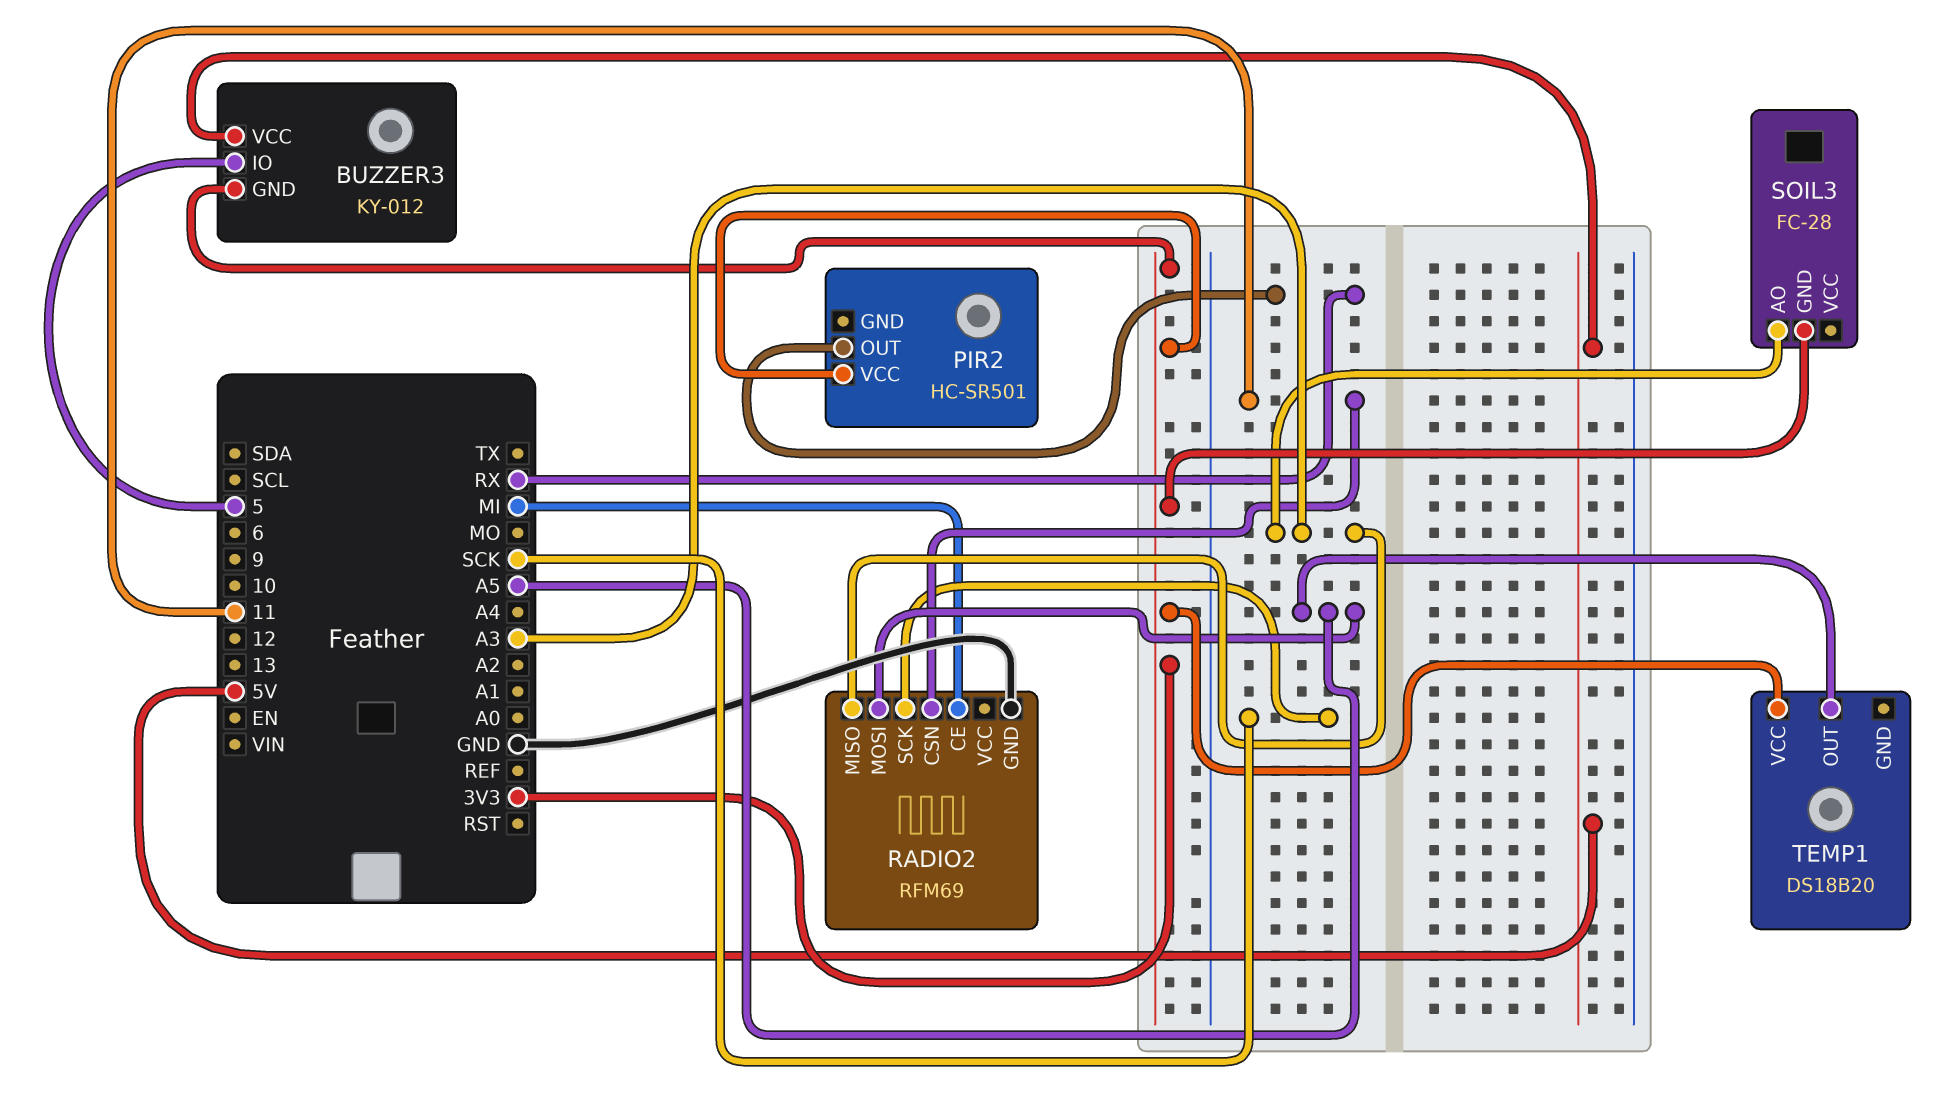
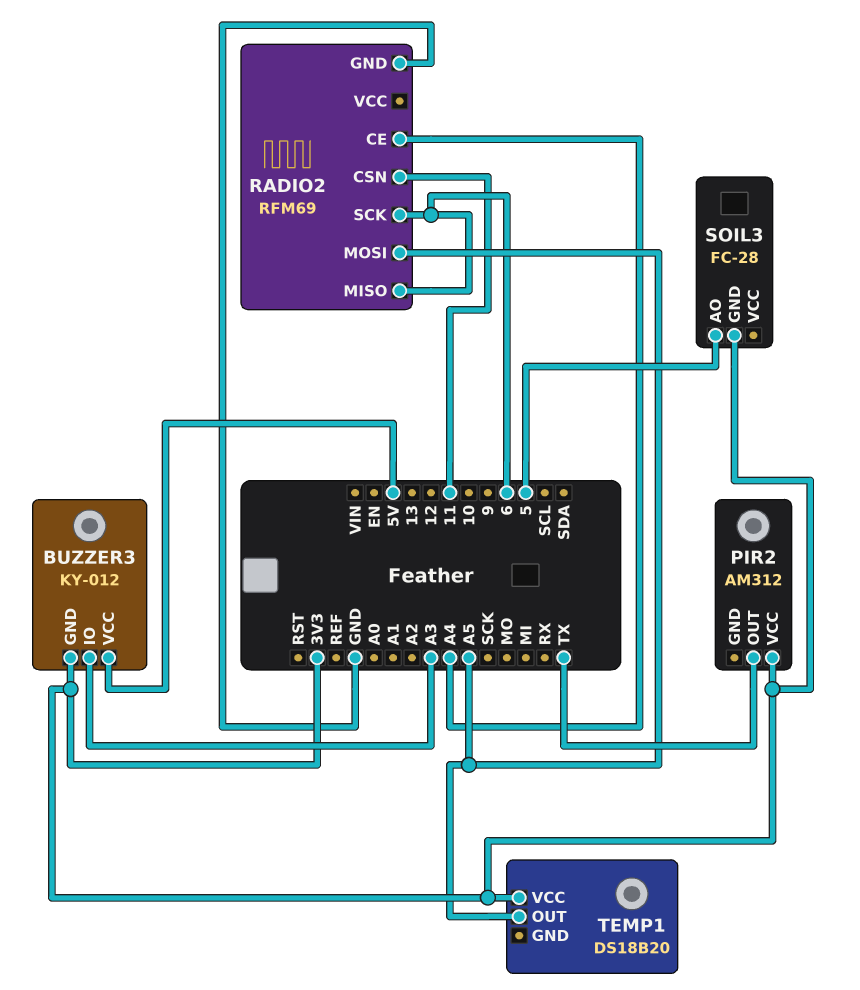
BUZZER3 pin IO: 5 -> A3
PIR2: HC-SR501 -> AM312
PIR2 pin OUT: RX -> TX
RADIO2 pin CE: MI -> A4
RADIO2 pin MISO: A3 -> 6
RADIO2 pin SCK: SCK -> 6
SOIL3 pin AO: A3 -> 5

